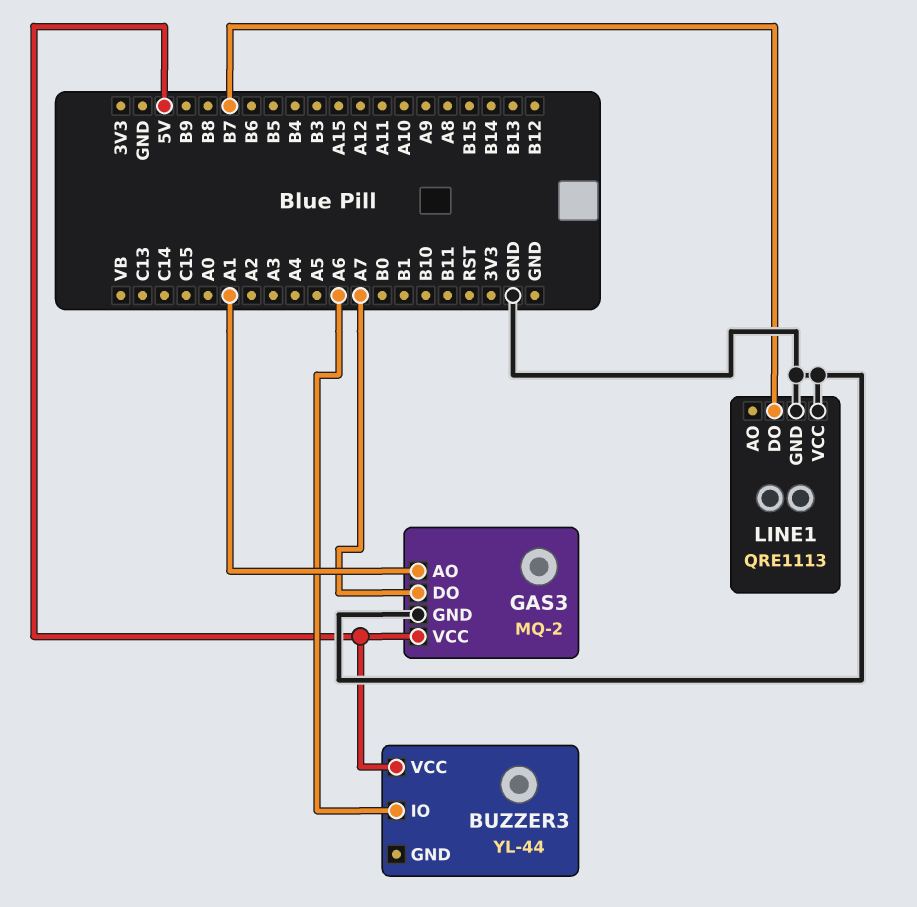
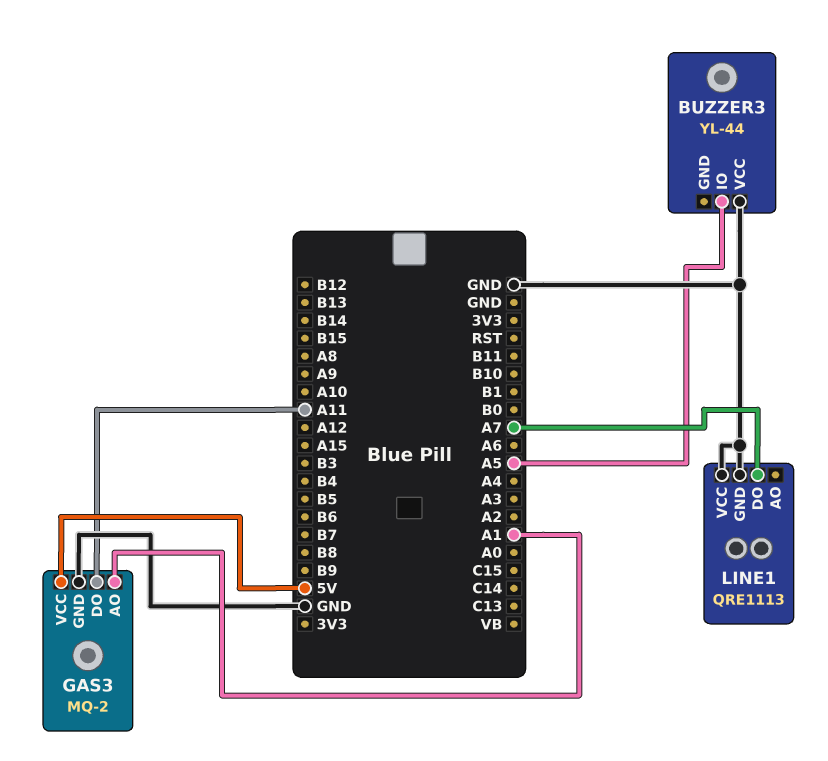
BUZZER3 pin IO: A6 -> A5
BUZZER3 pin VCC: 5V -> GND
GAS3 pin DO: A7 -> A11
LINE1 pin DO: B7 -> A7

